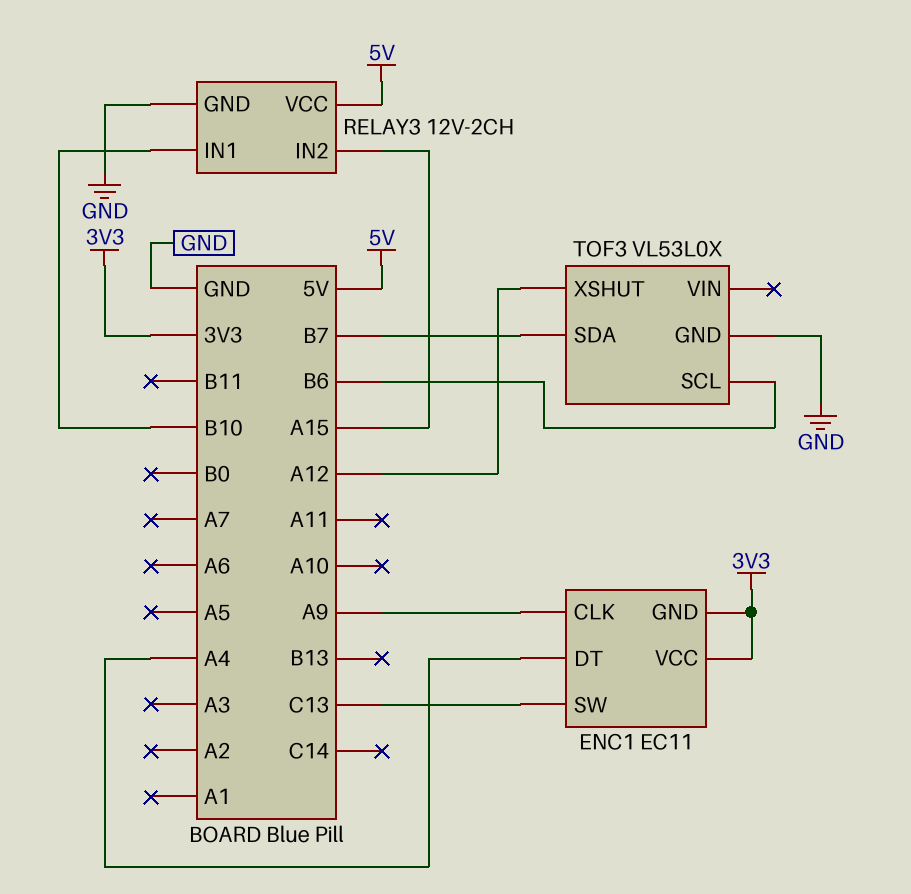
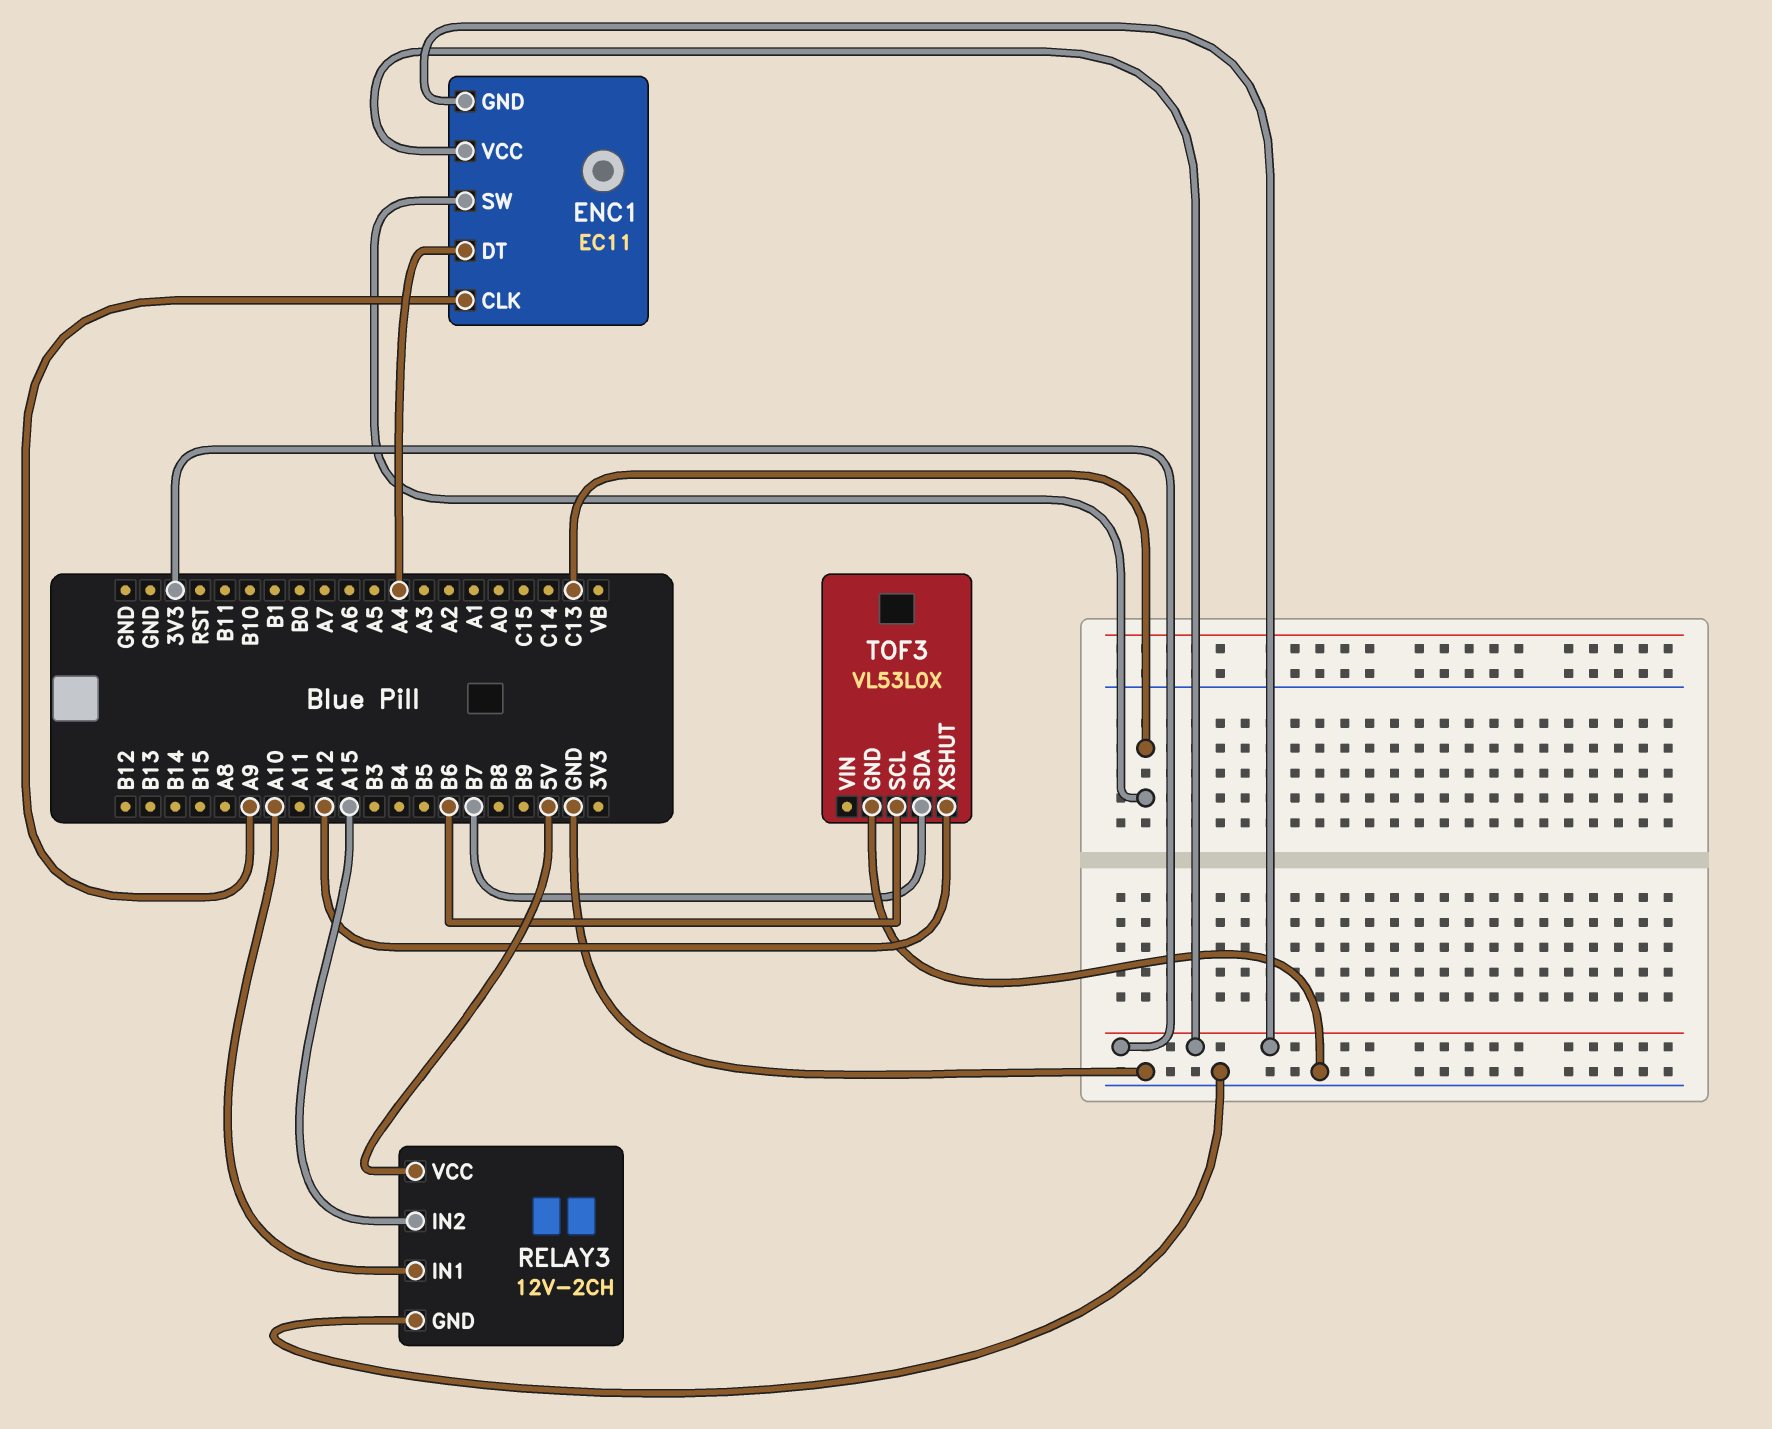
RELAY3 pin IN1: B10 -> A10

